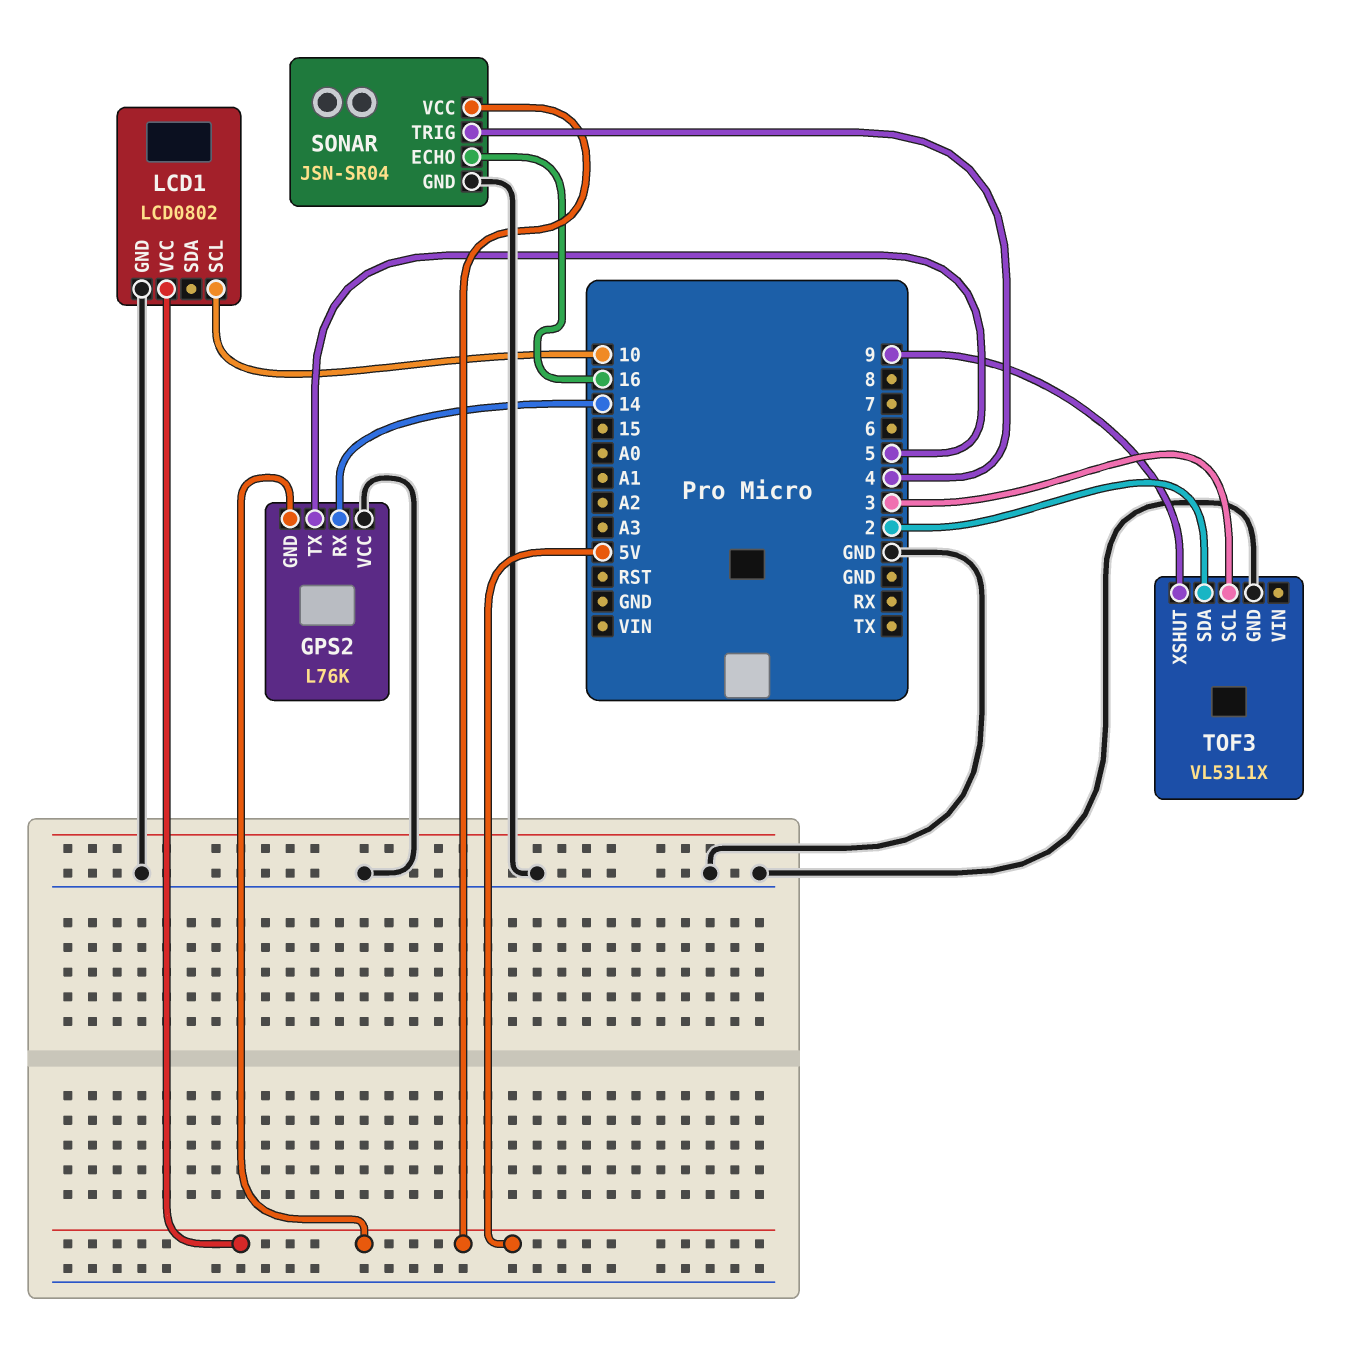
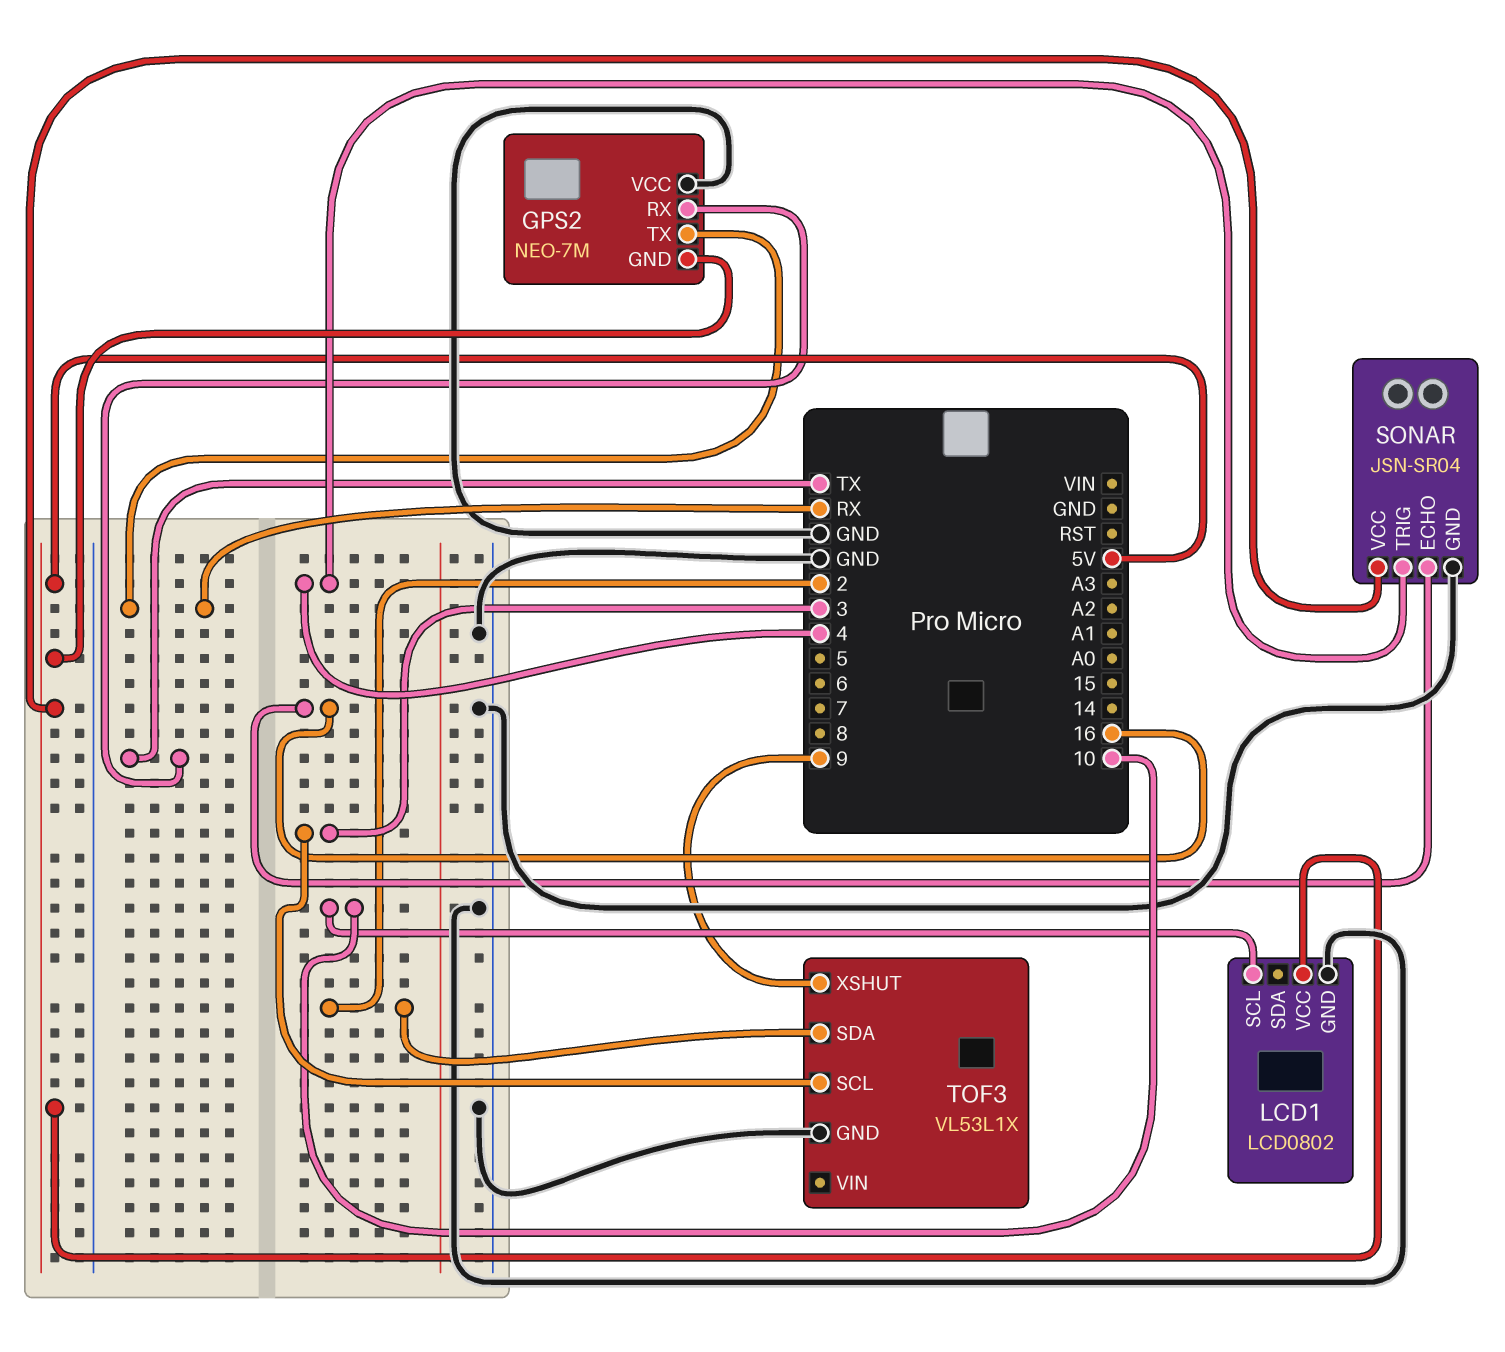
GPS2: L76K -> NEO-7M
GPS2 pin RX: 14 -> TX
GPS2 pin TX: 5 -> RX

